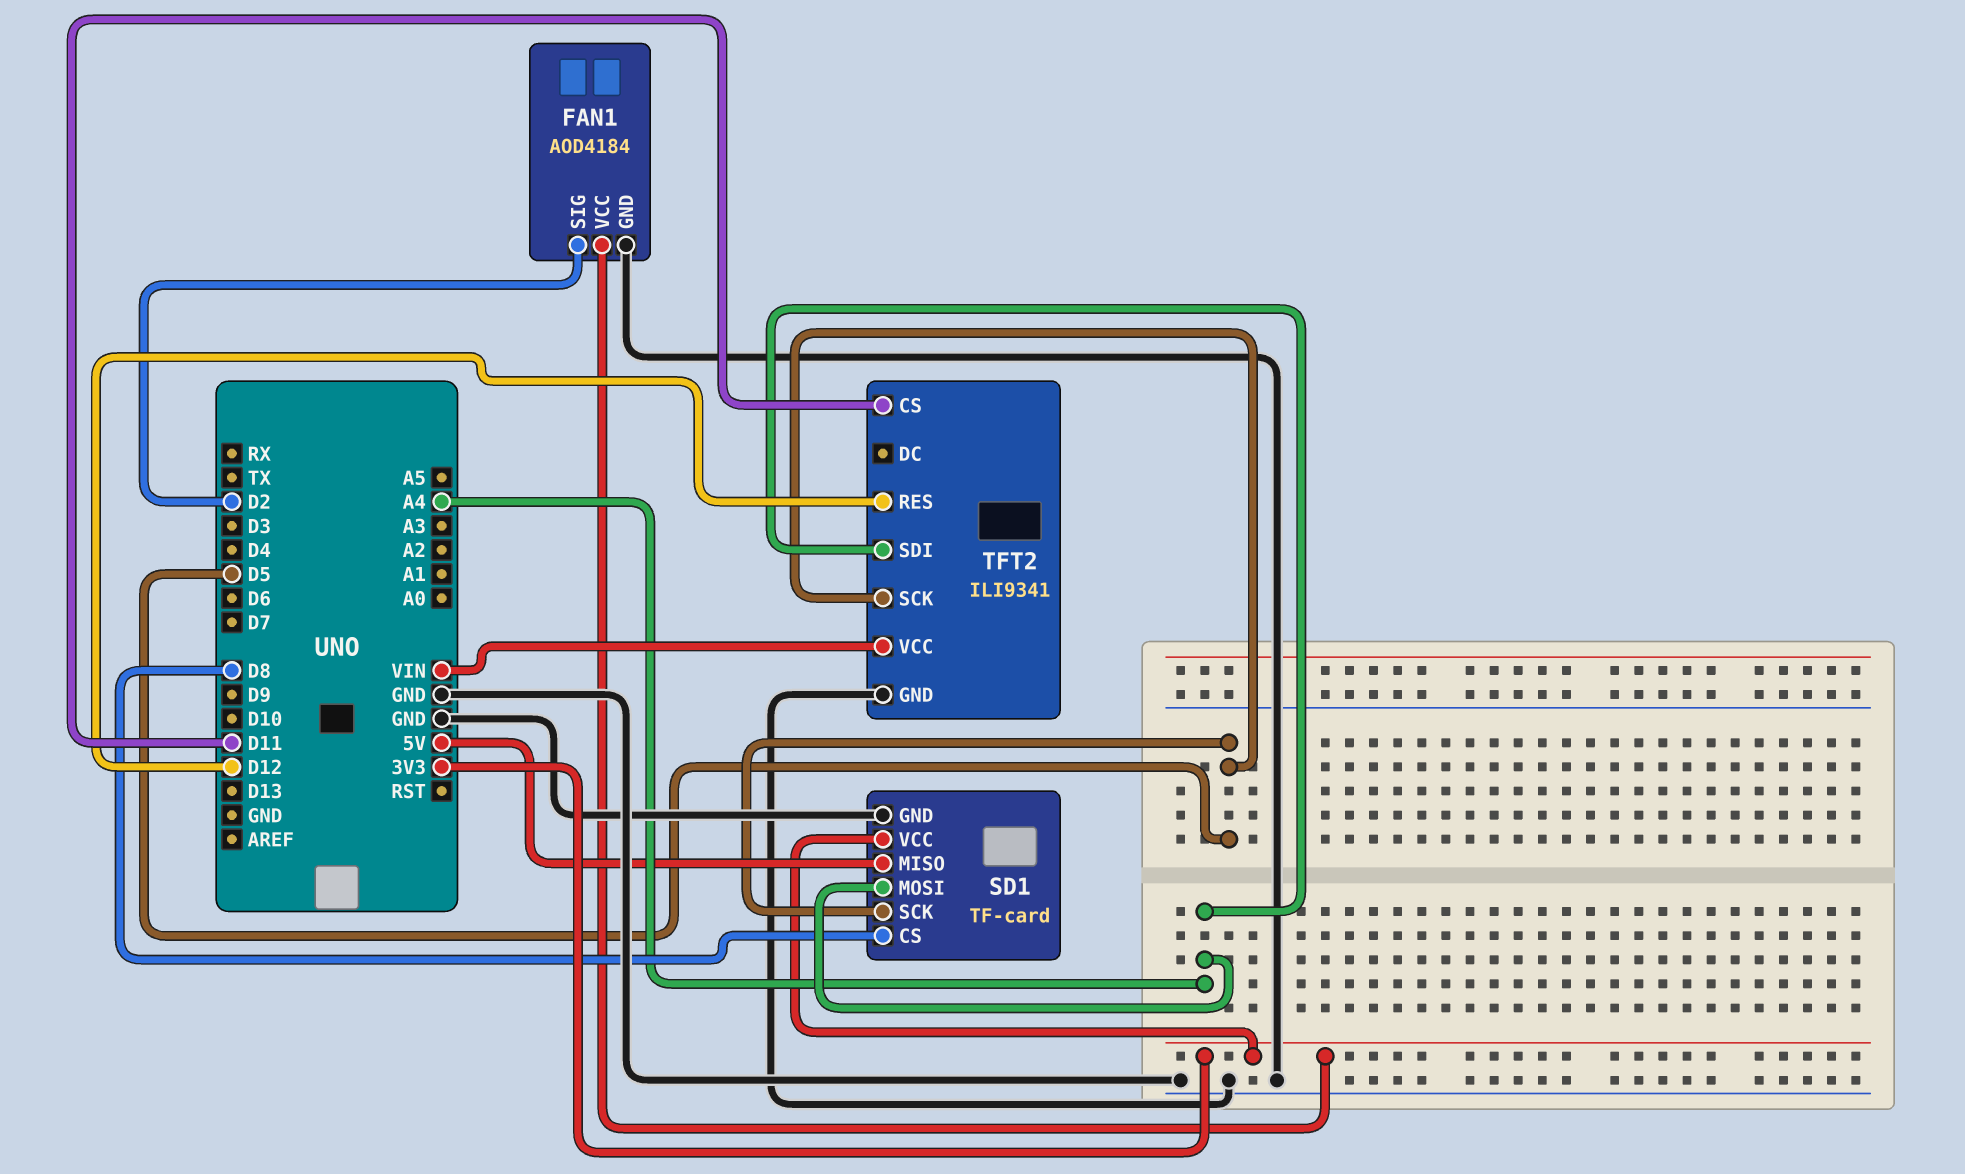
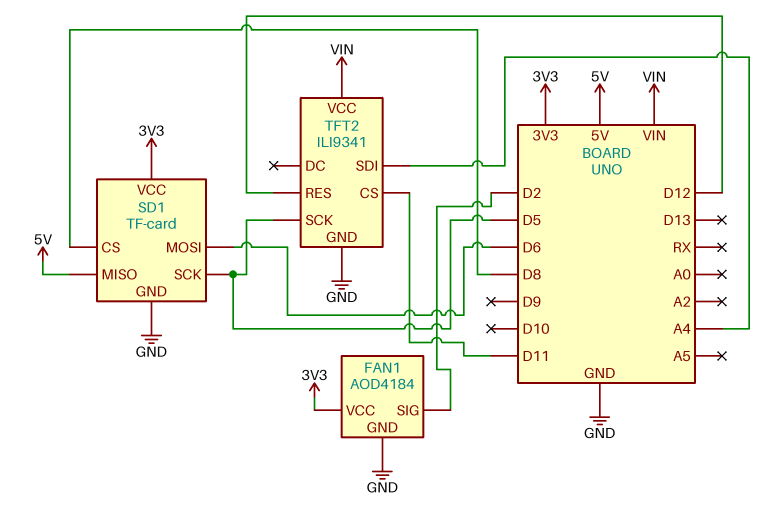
SD1 pin MOSI: A4 -> D6

